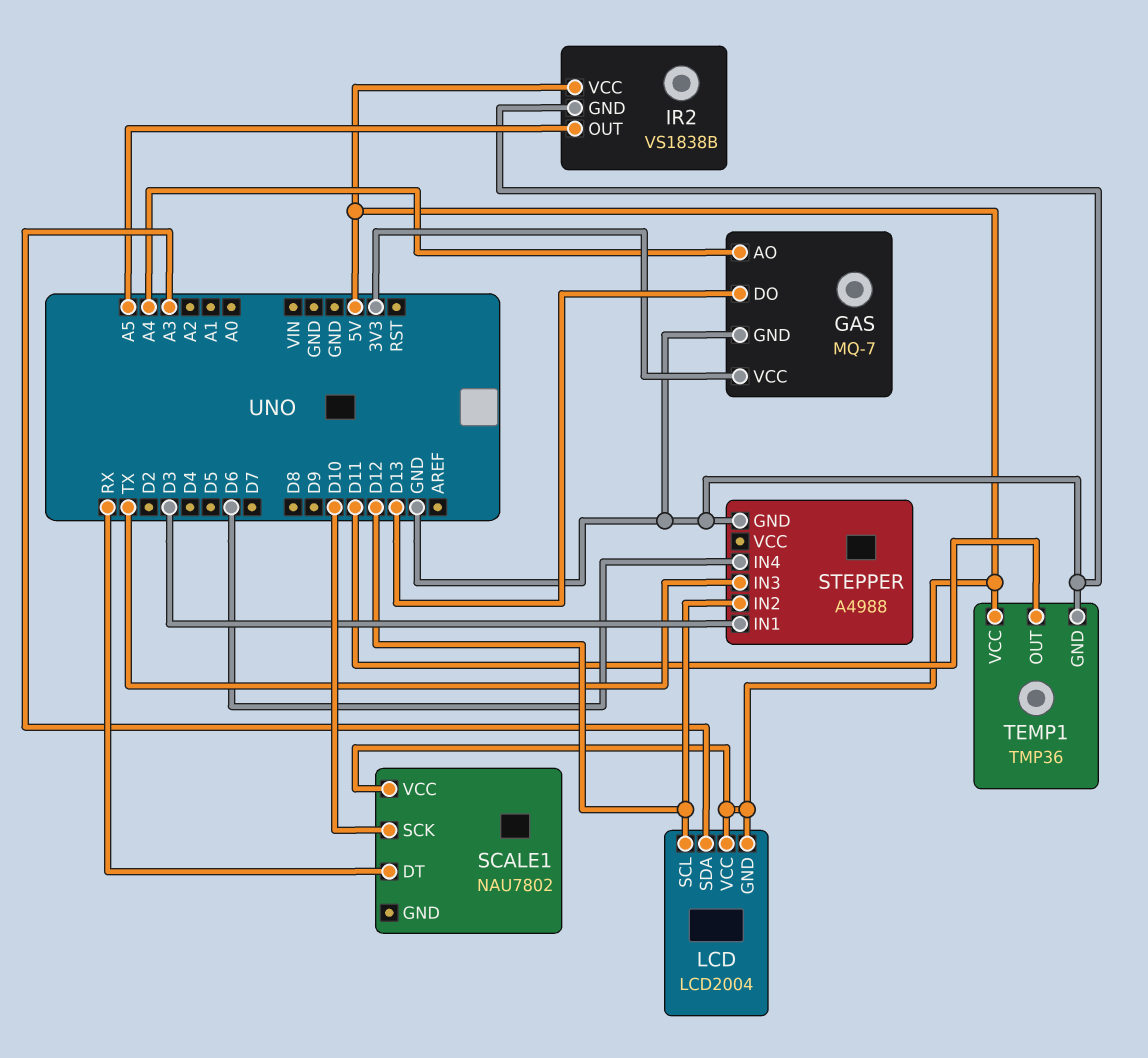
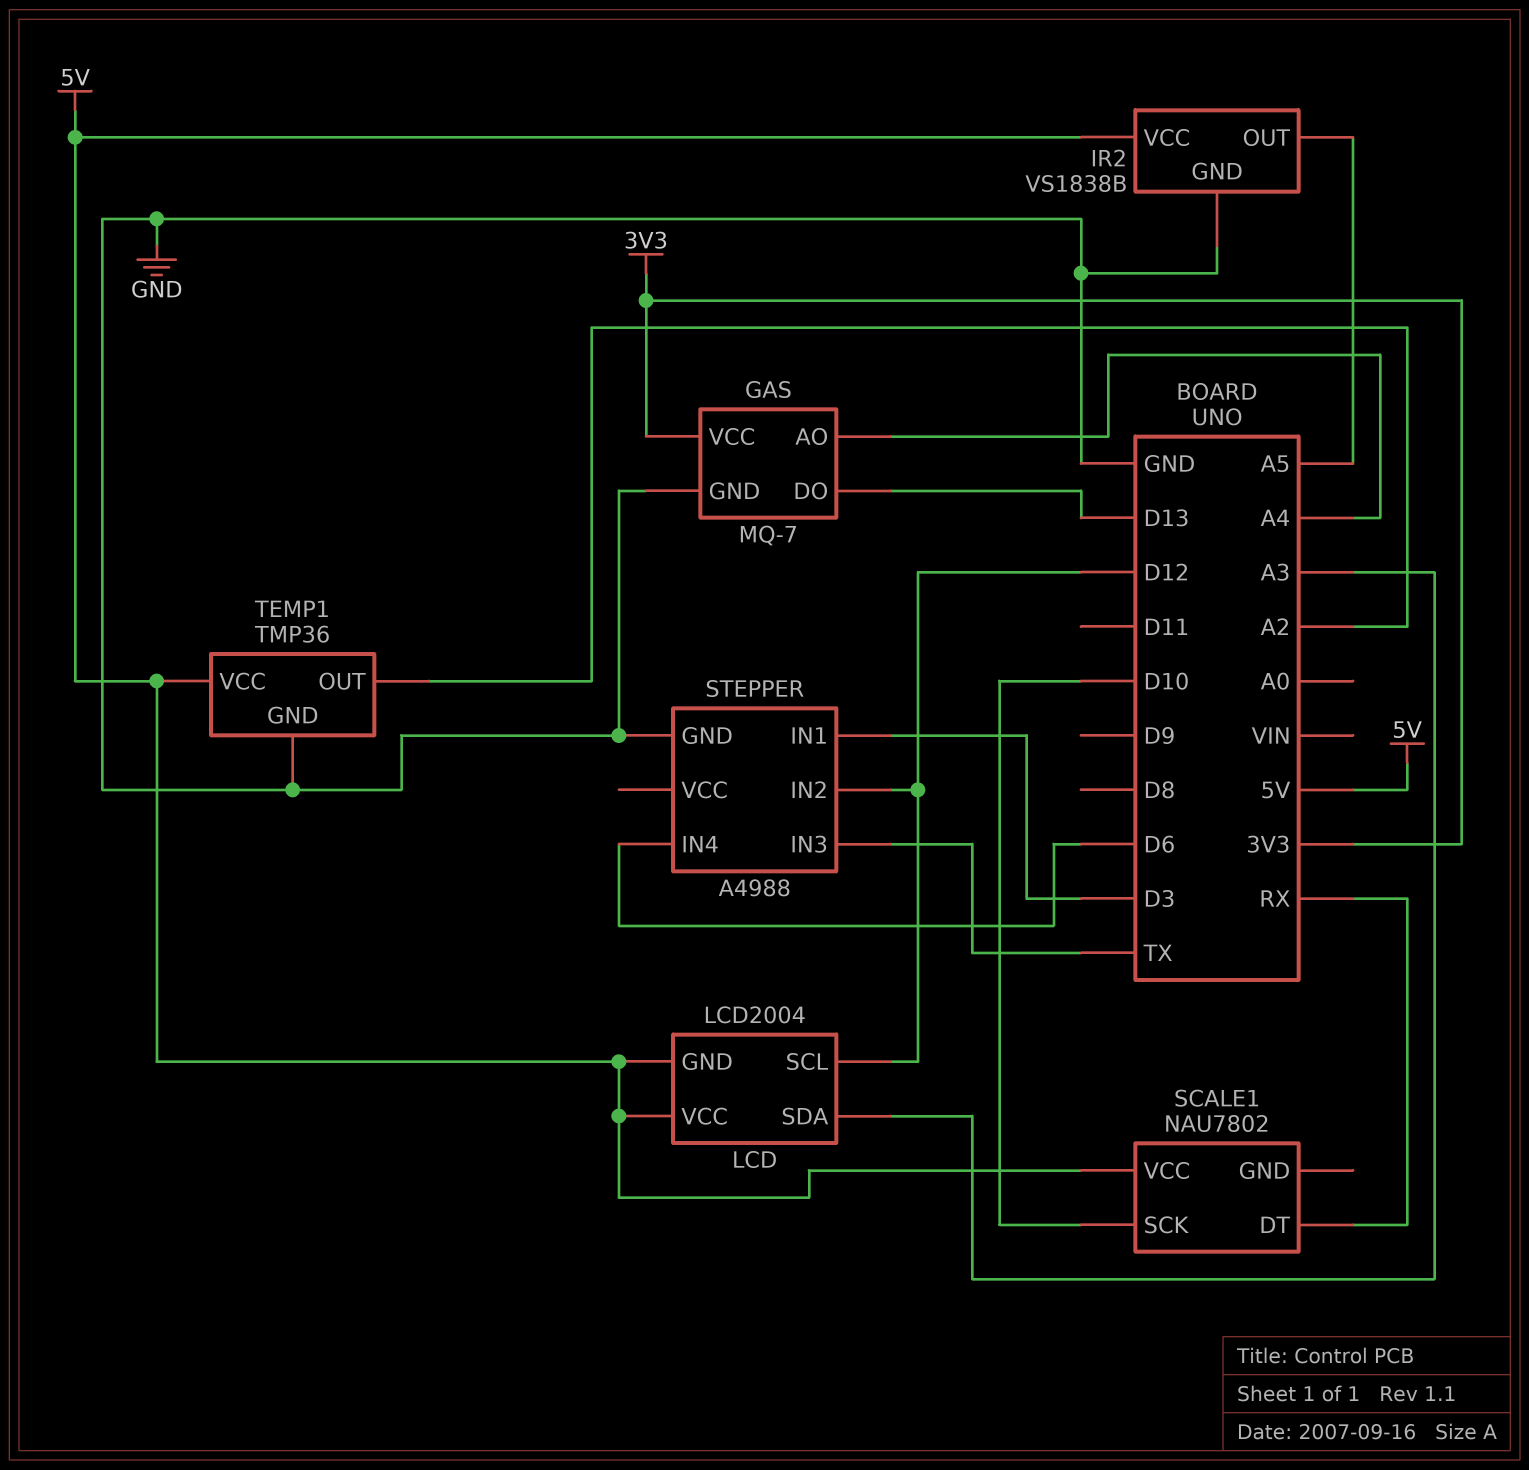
TEMP1 pin OUT: D11 -> A2

